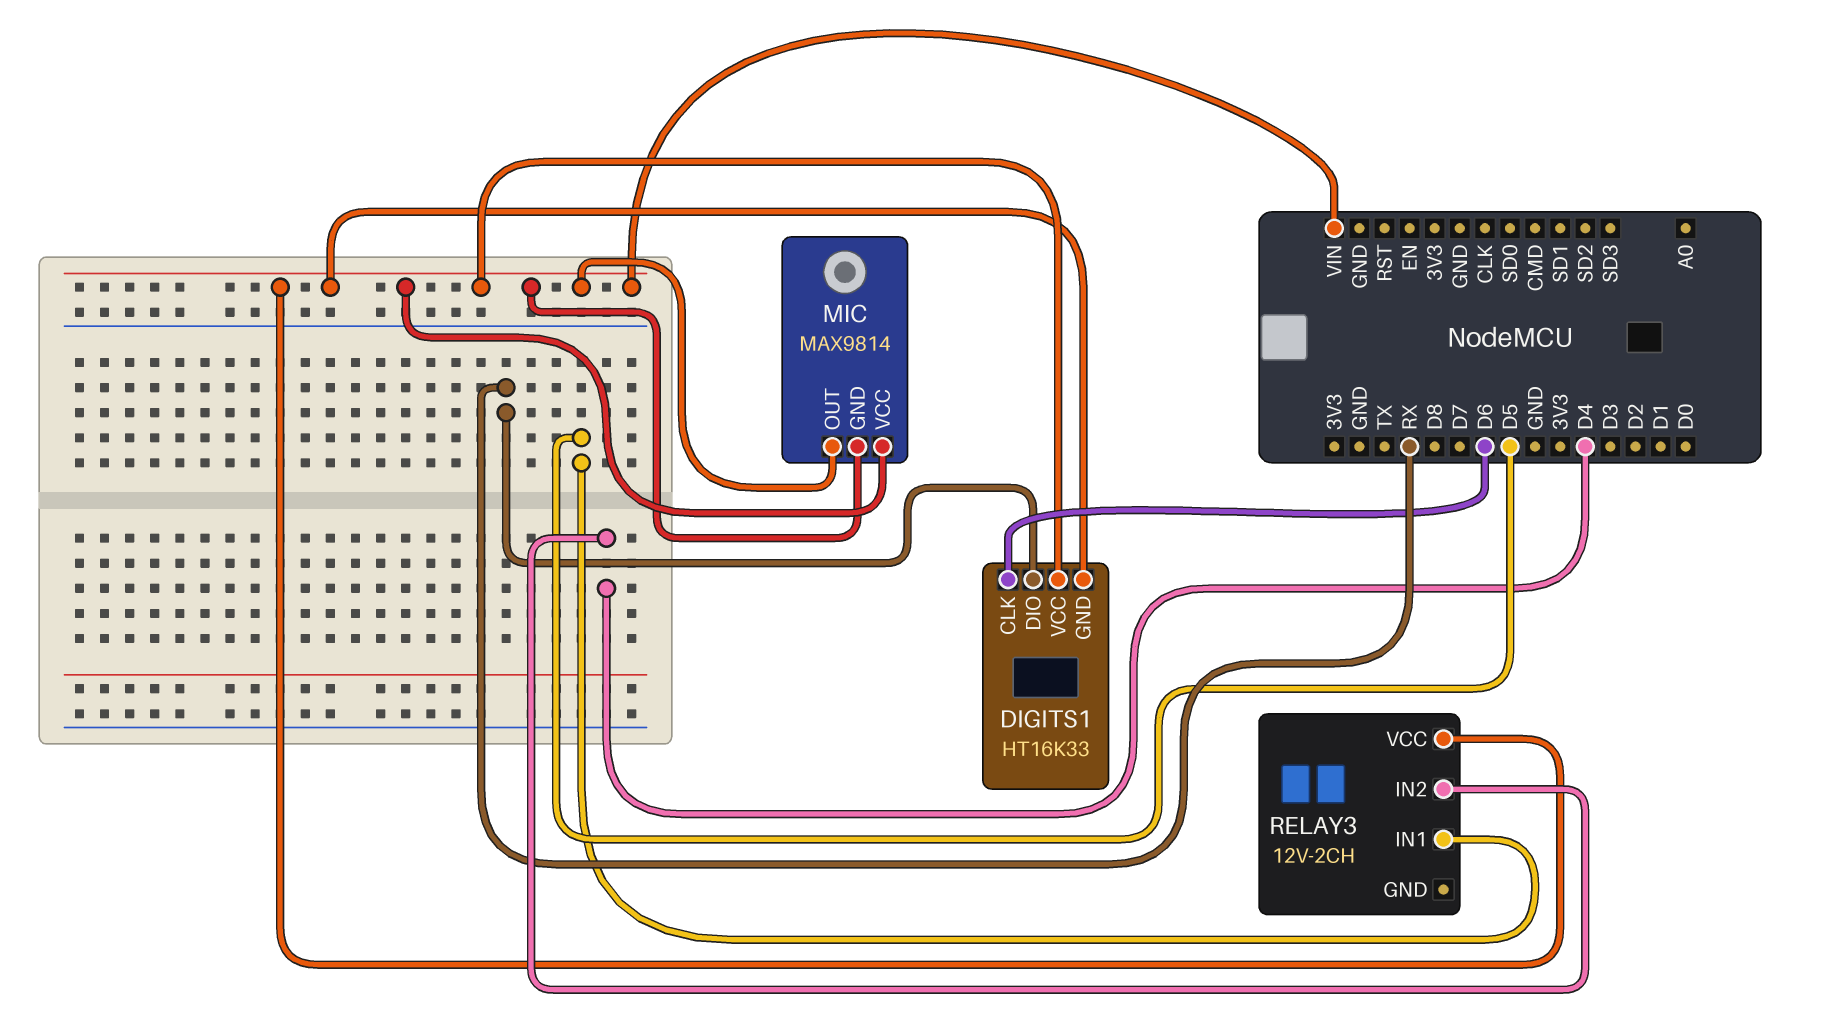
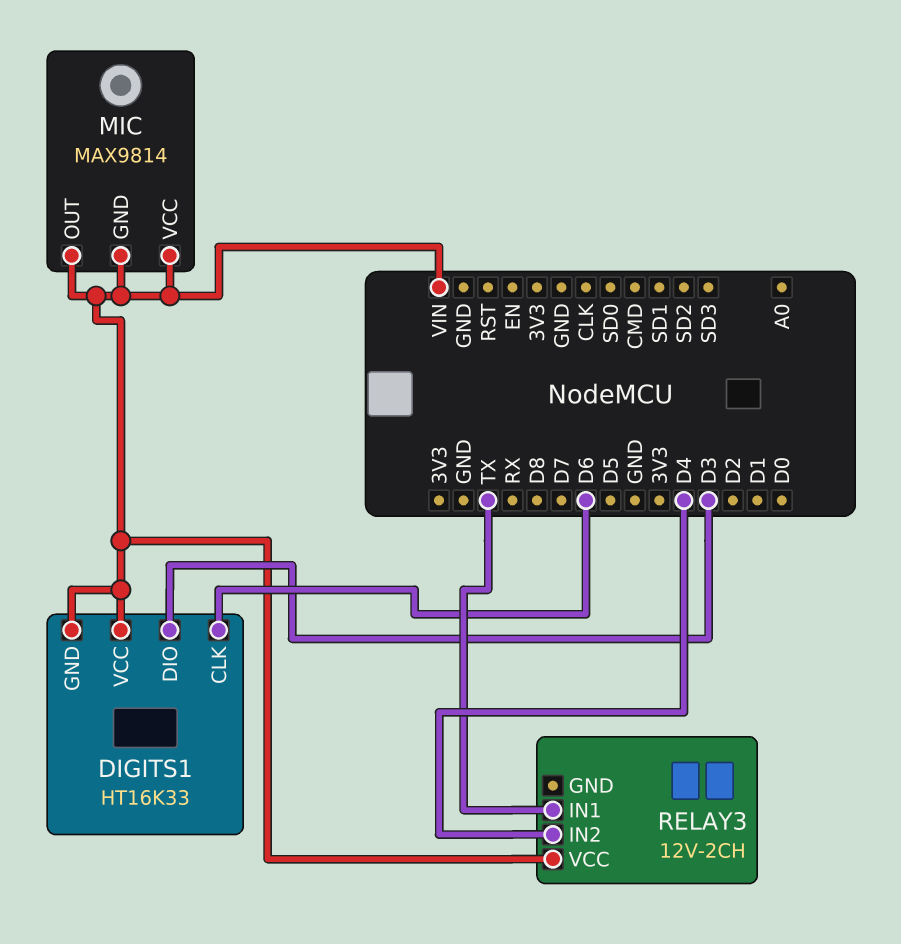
DIGITS1 pin DIO: RX -> D3
RELAY3 pin IN1: D5 -> TX

